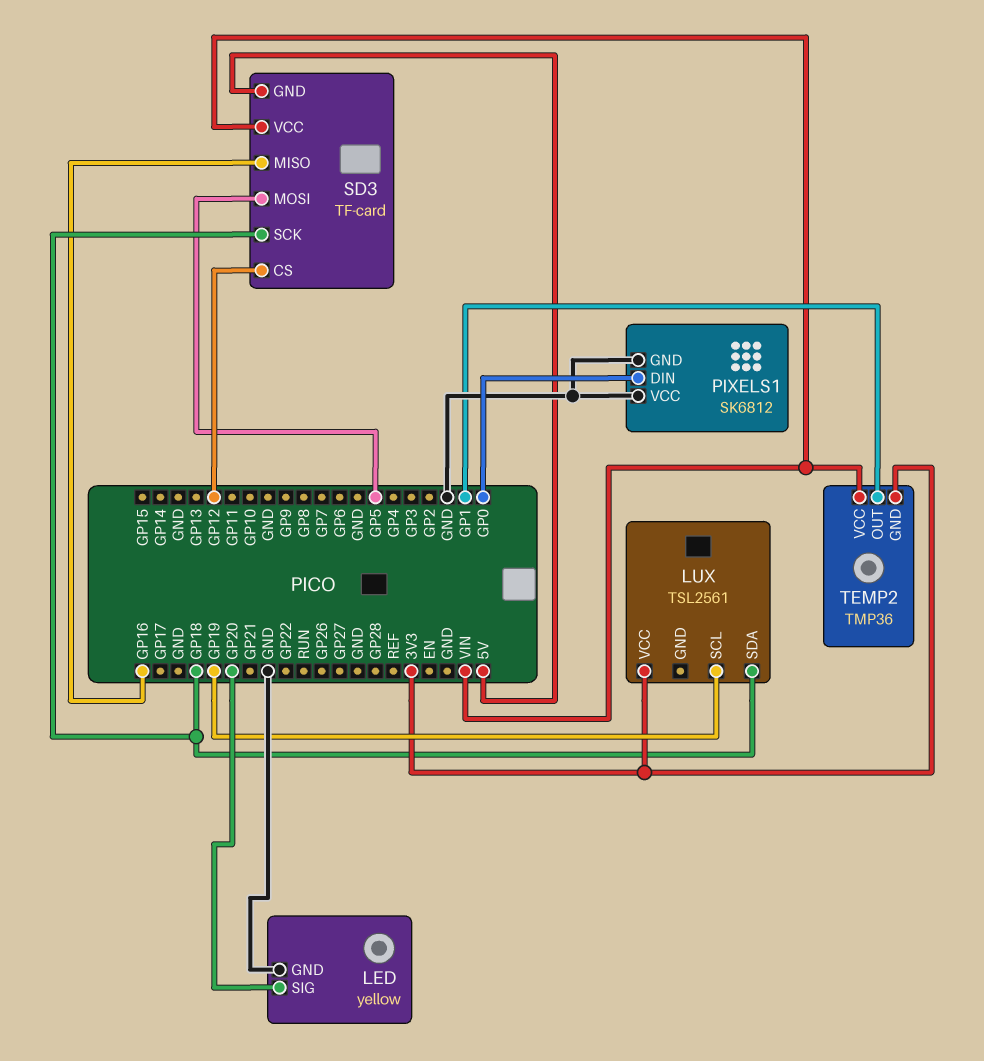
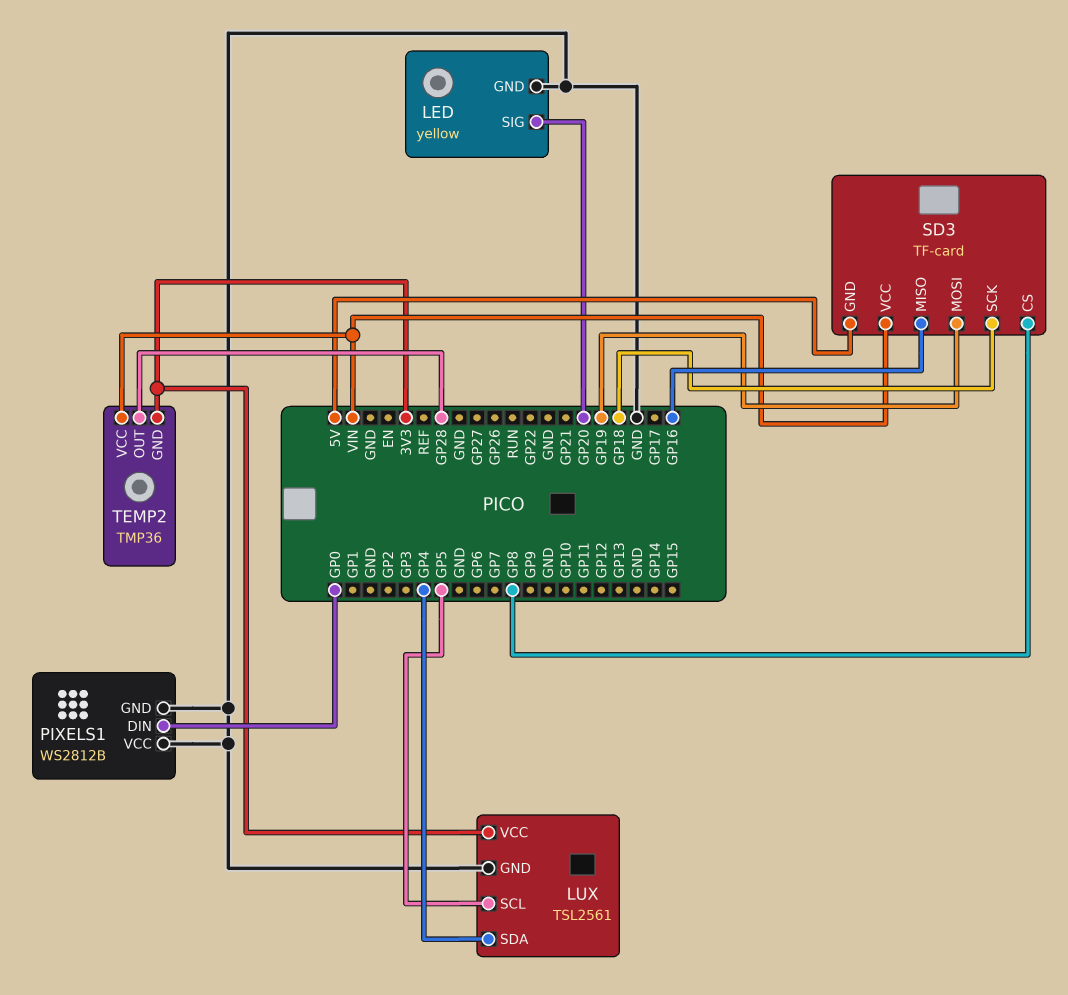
LUX pin GND: none -> GND
LUX pin SCL: GP19 -> GP5
LUX pin SDA: GP18 -> GP4
PIXELS1: SK6812 -> WS2812B
SD3 pin CS: GP12 -> GP8
SD3 pin MOSI: GP5 -> GP19
TEMP2 pin OUT: GP1 -> GP28

